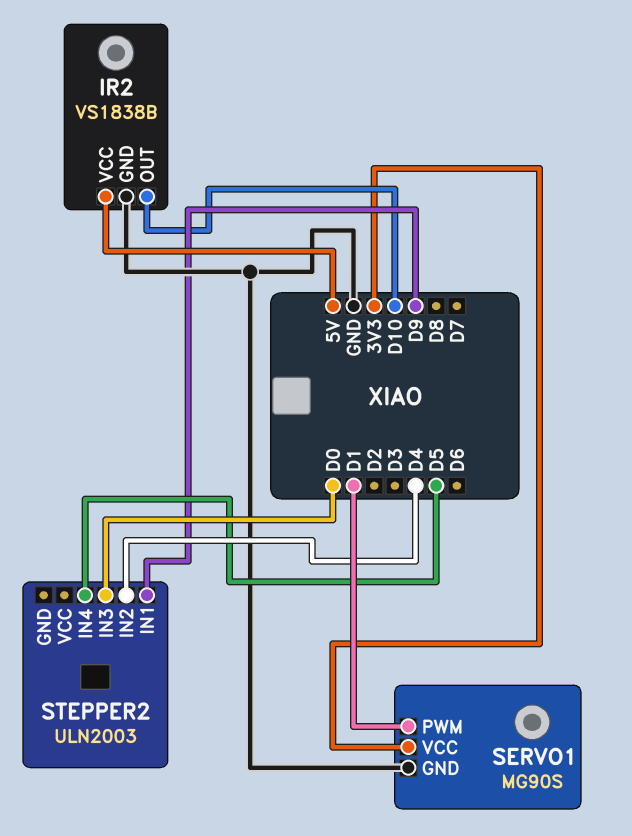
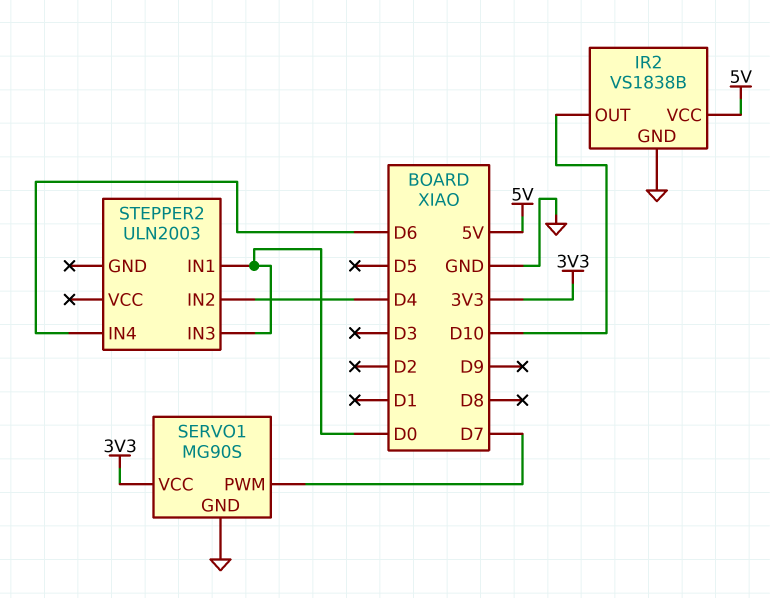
SERVO1 pin PWM: D1 -> D7
STEPPER2 pin IN1: D9 -> D0
STEPPER2 pin IN4: D5 -> D6

